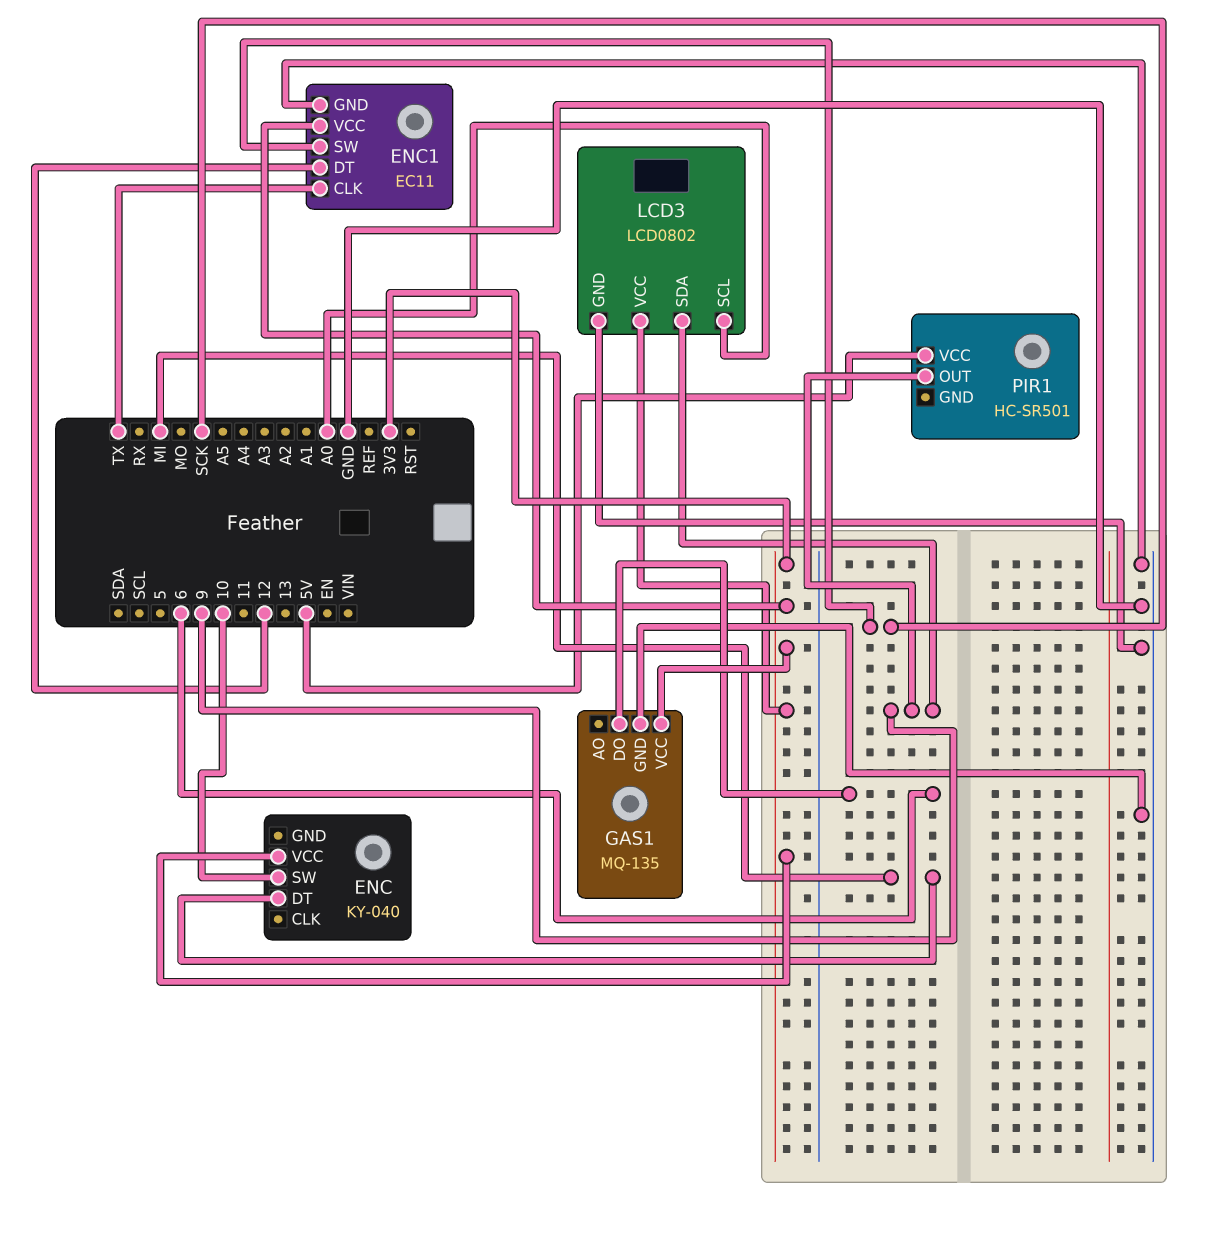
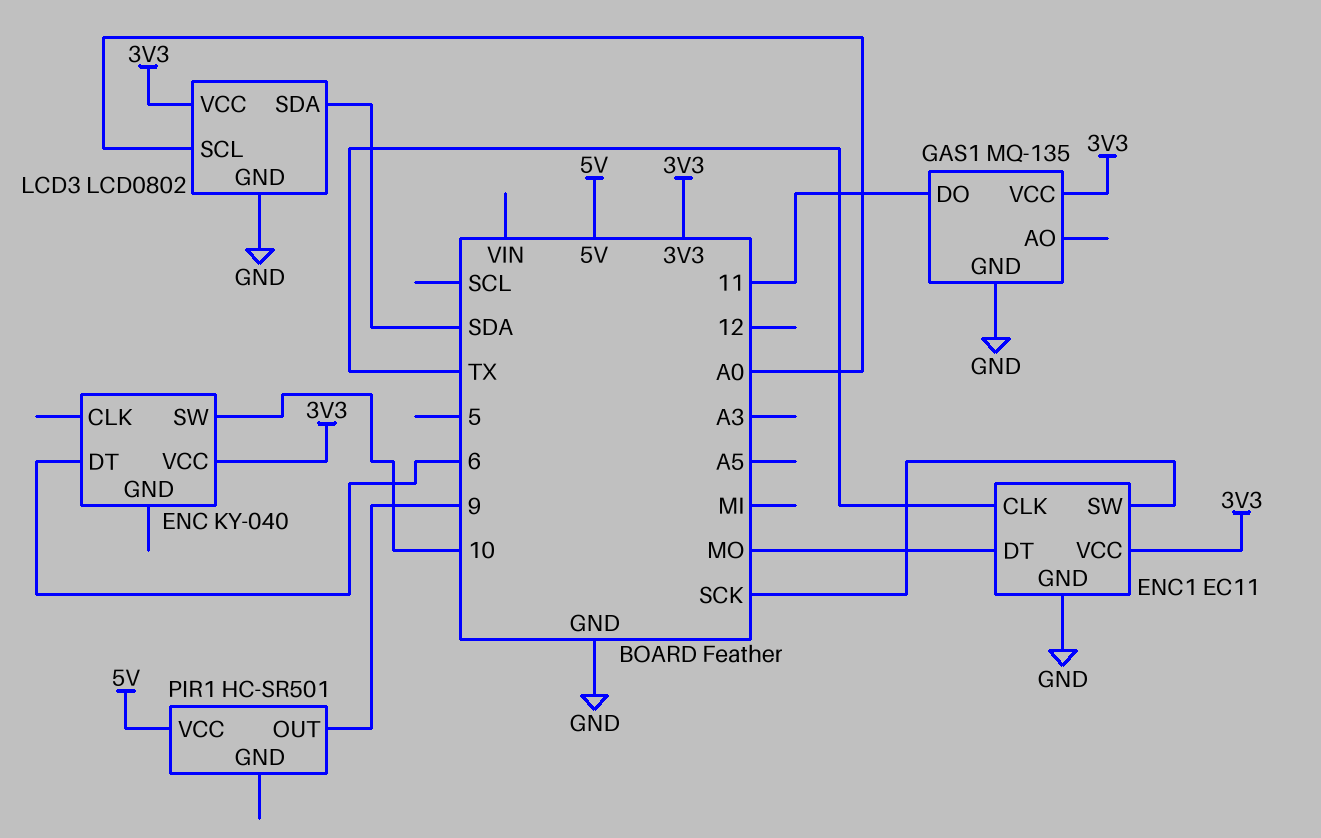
ENC pin DT: MI -> 6
ENC1 pin DT: 12 -> MO
GAS1 pin DO: 6 -> 11
LCD3 pin SDA: 9 -> SDA

